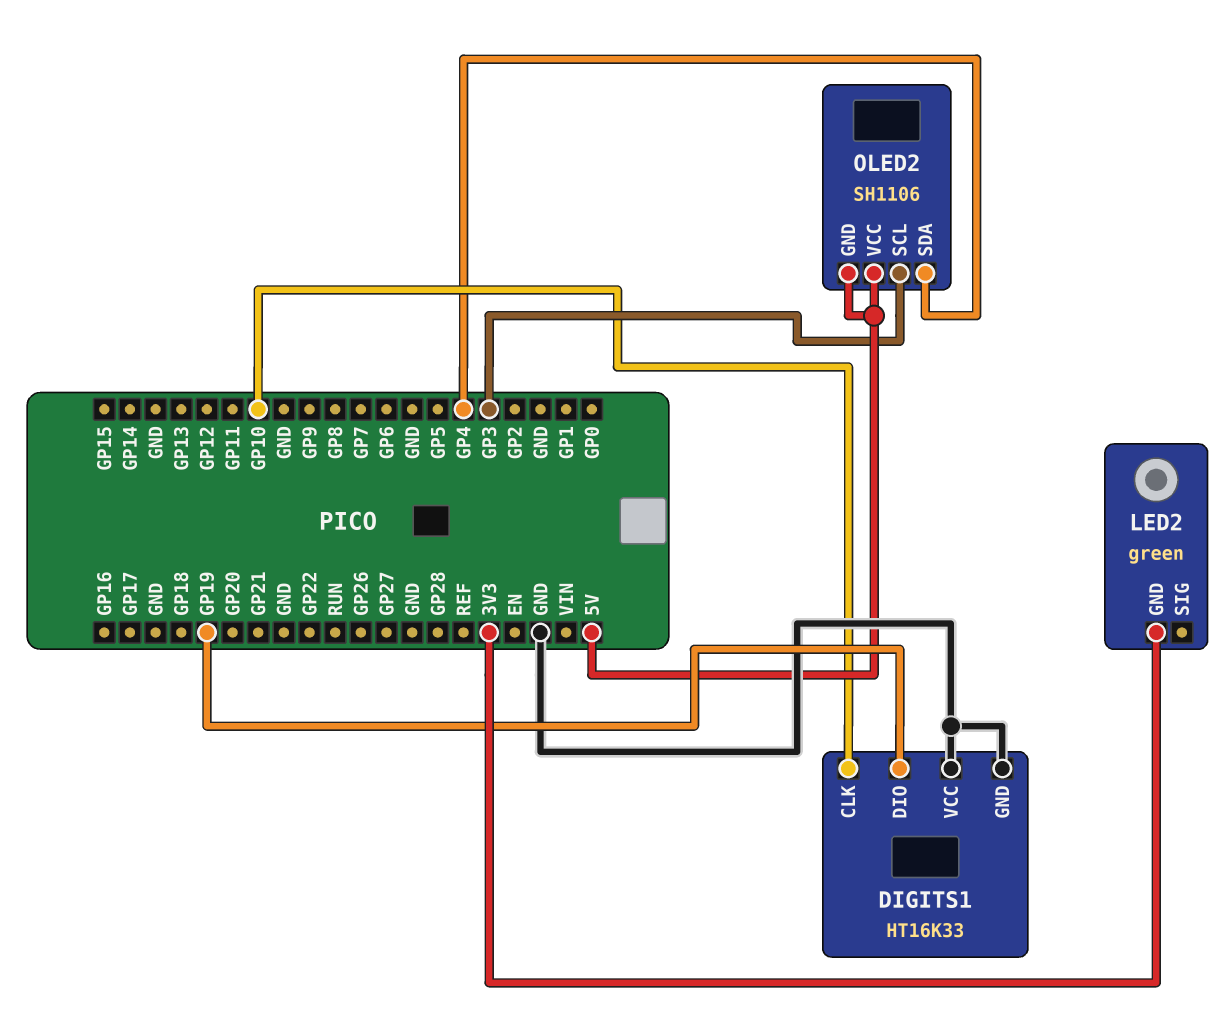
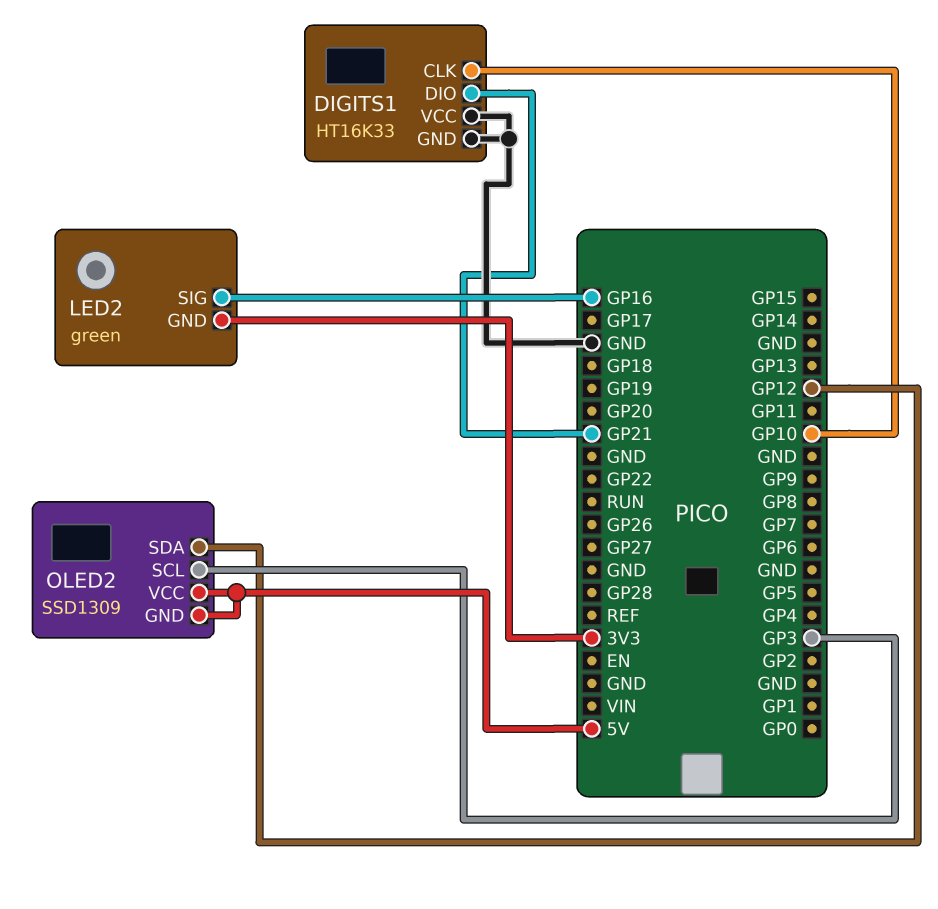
DIGITS1 pin DIO: GP19 -> GP21
LED2 pin SIG: none -> GP16
OLED2: SH1106 -> SSD1309
OLED2 pin SDA: GP4 -> GP12

